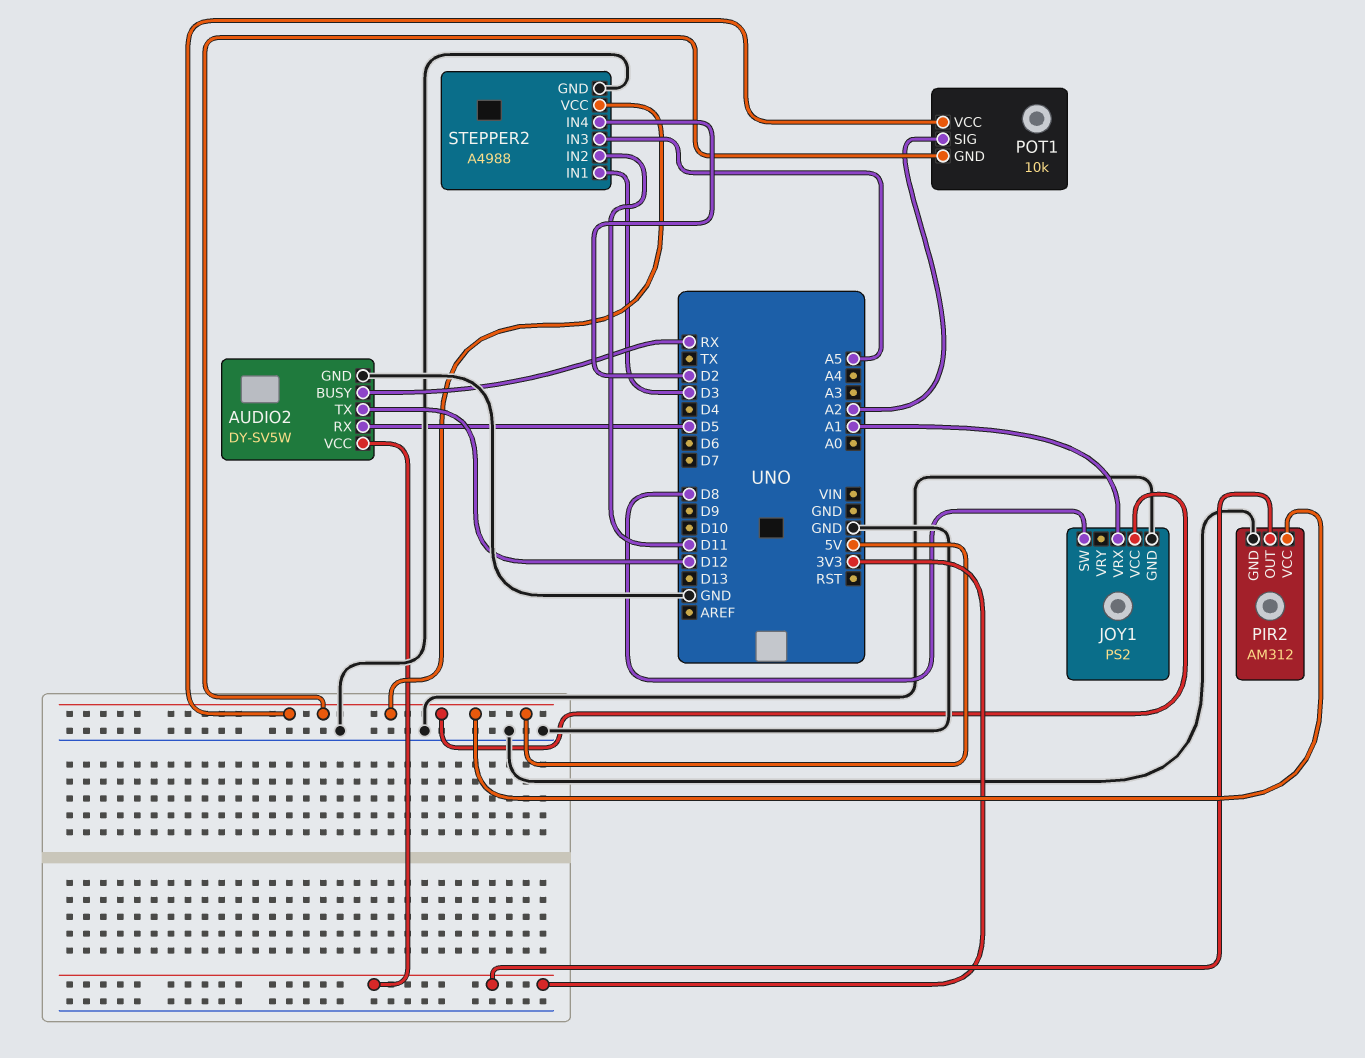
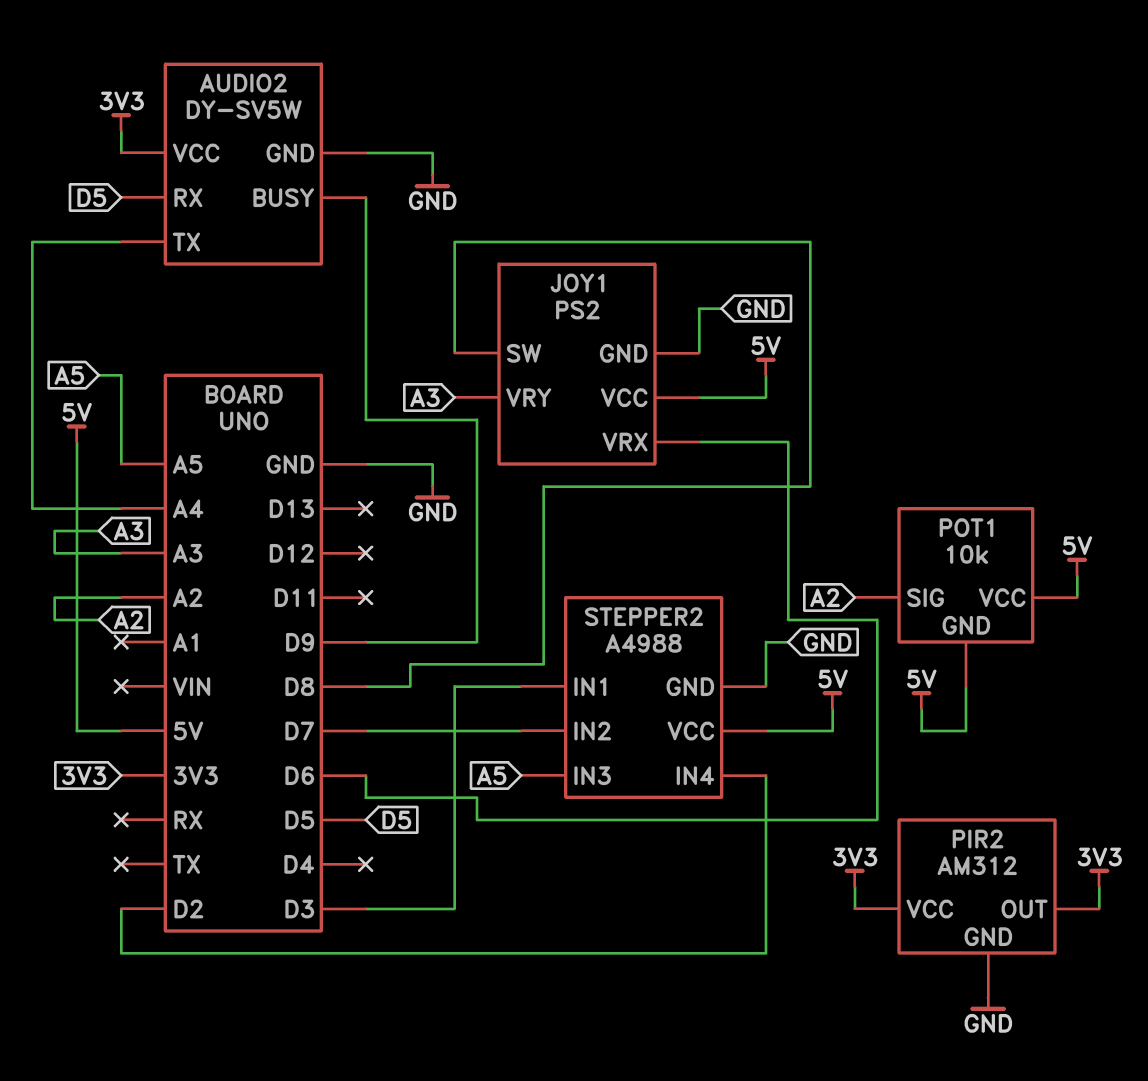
AUDIO2 pin BUSY: RX -> D9
AUDIO2 pin TX: D12 -> A4
JOY1 pin VRX: A1 -> D6
JOY1 pin VRY: none -> A3
PIR2 pin VCC: 5V -> 3V3
STEPPER2 pin IN2: D11 -> D7

